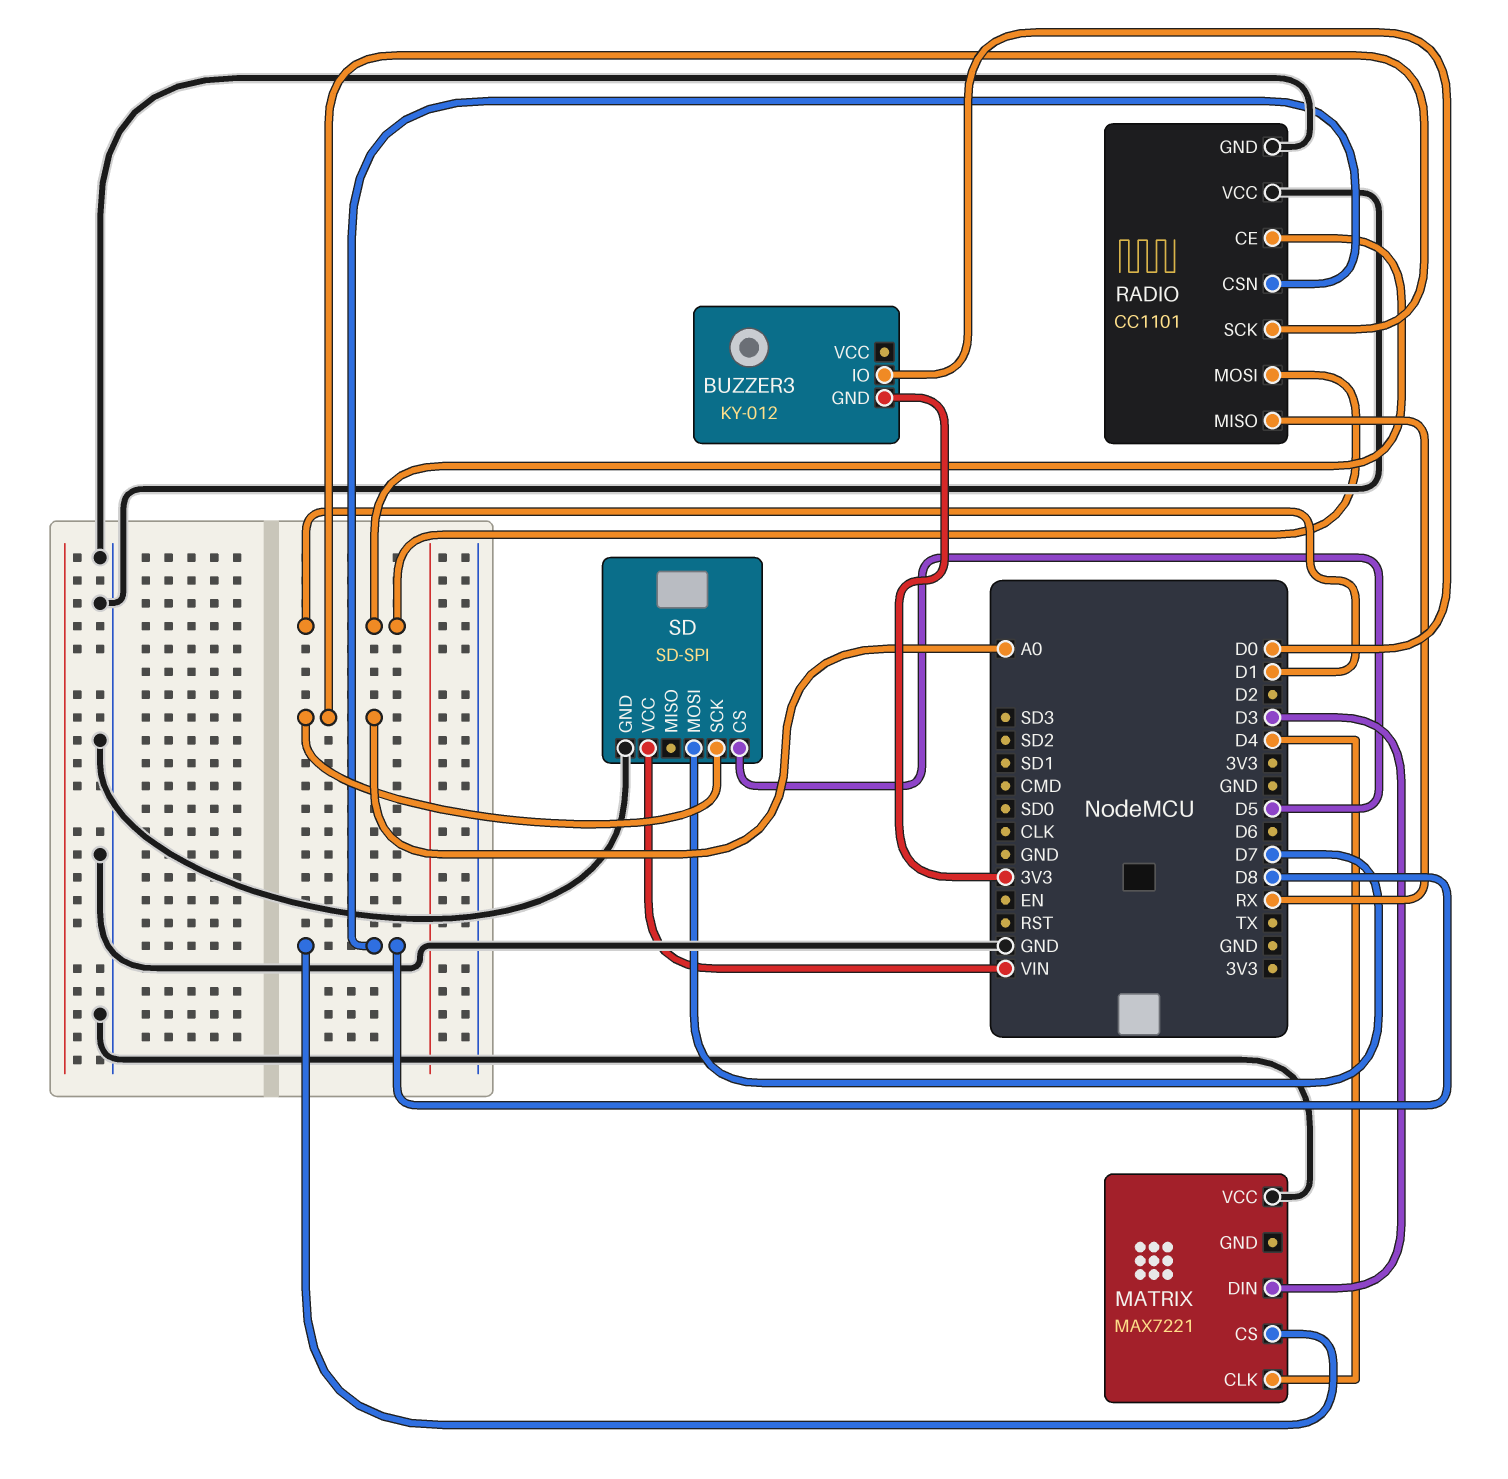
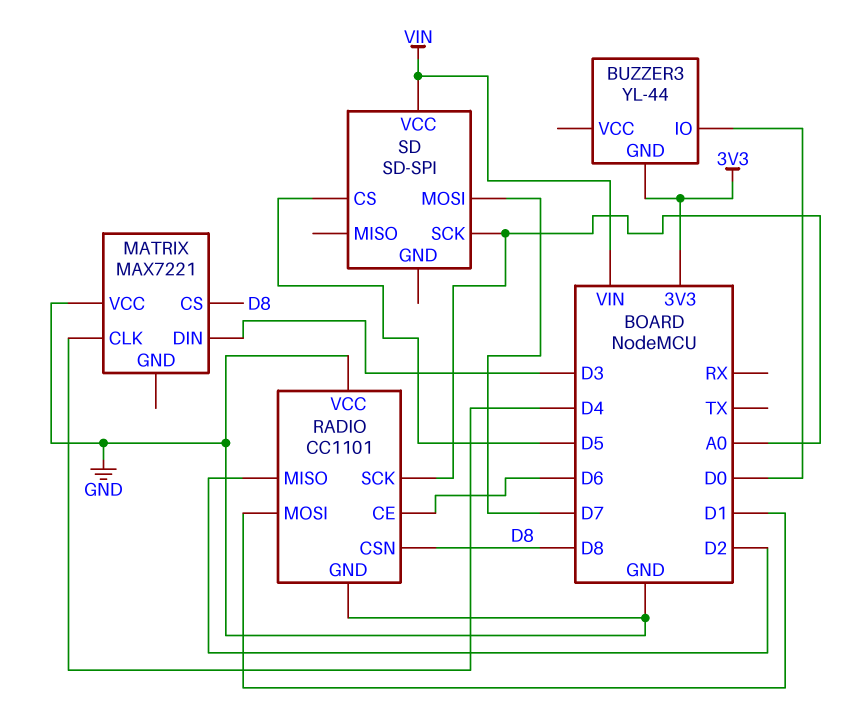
BUZZER3: KY-012 -> YL-44
RADIO pin CE: D1 -> D6
RADIO pin MISO: RX -> D2
SD pin GND: GND -> none

